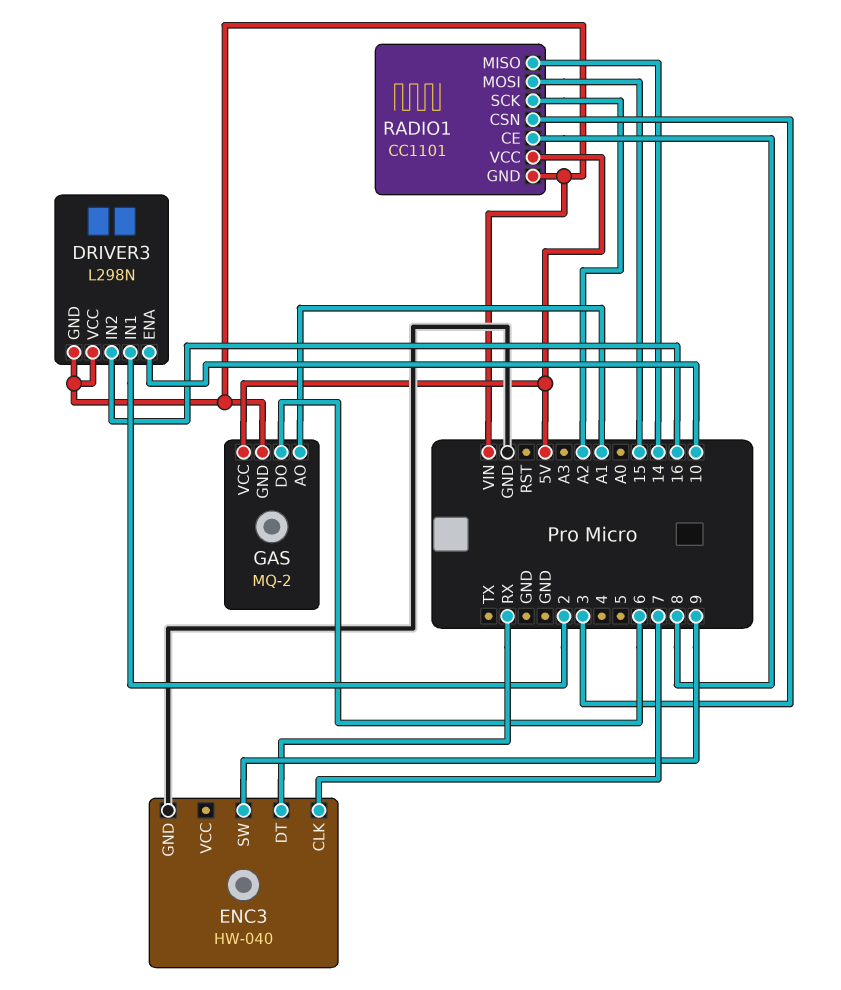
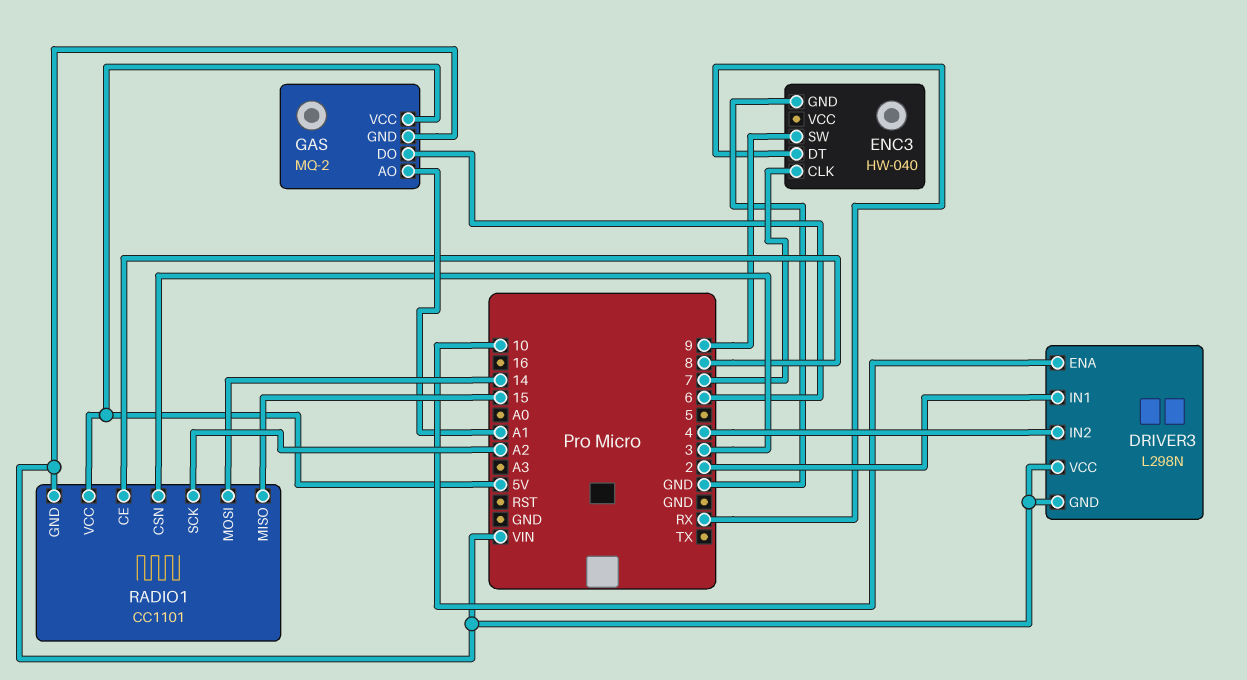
DRIVER3 pin IN2: 16 -> 4
RADIO1 pin MISO: 14 -> 15
RADIO1 pin MOSI: 15 -> 14

